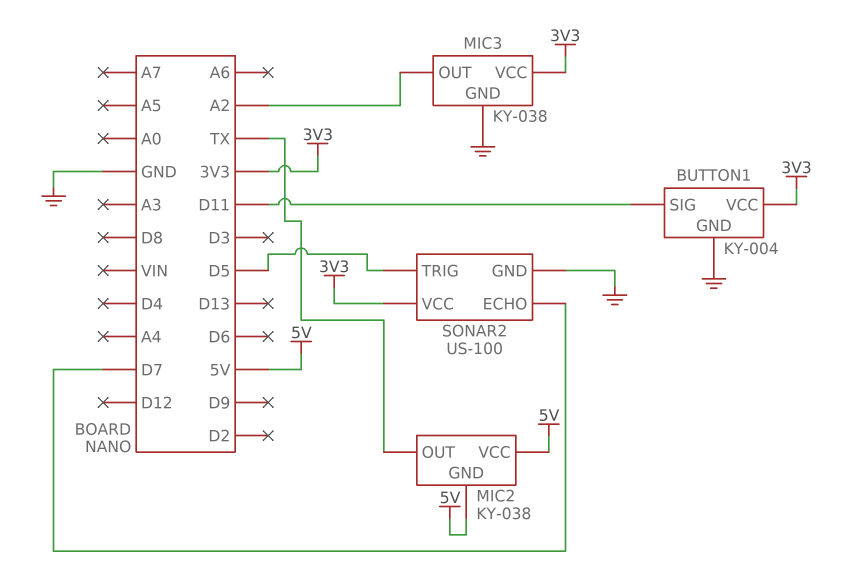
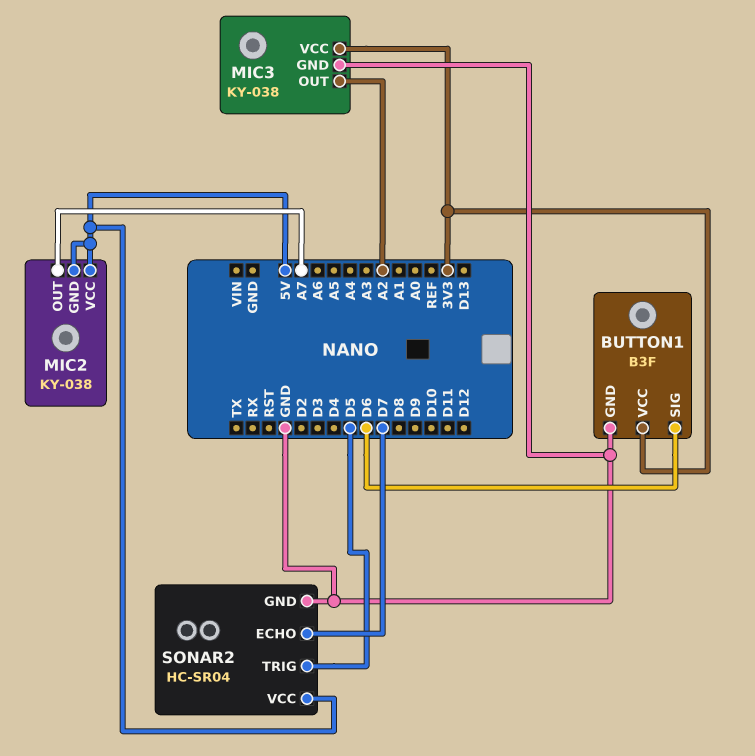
BUTTON1: KY-004 -> B3F
BUTTON1 pin SIG: D11 -> D6
MIC2 pin OUT: TX -> A7
SONAR2: US-100 -> HC-SR04
SONAR2 pin VCC: 3V3 -> 5V

